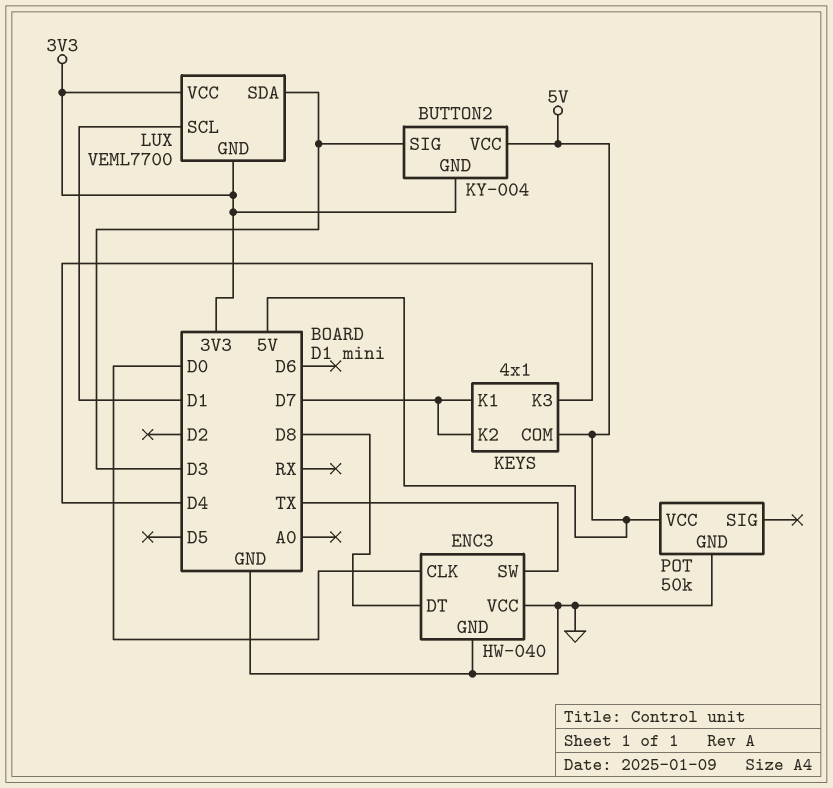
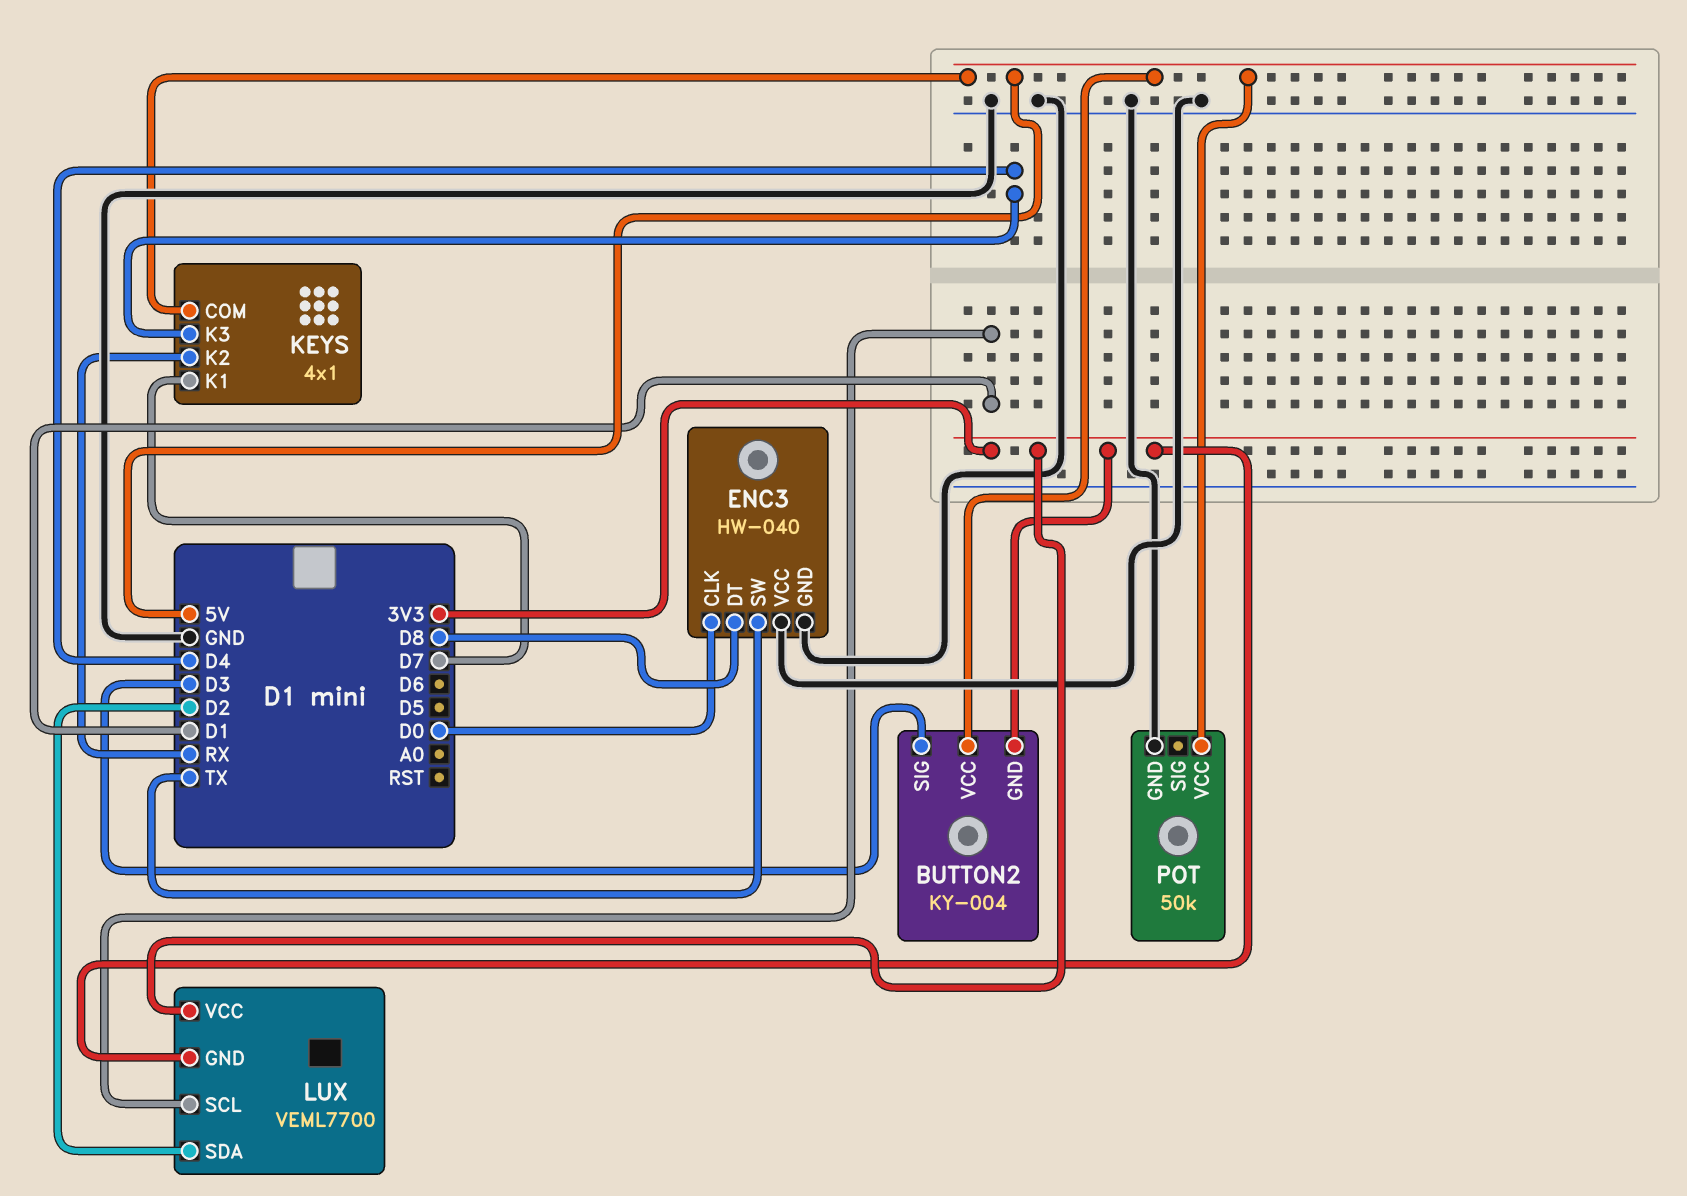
KEYS pin K2: D7 -> RX
LUX pin SDA: D3 -> D2

